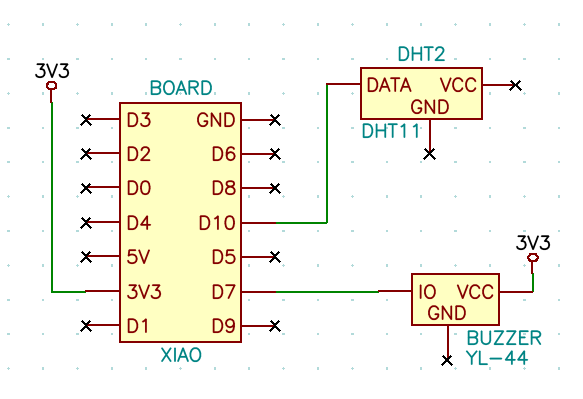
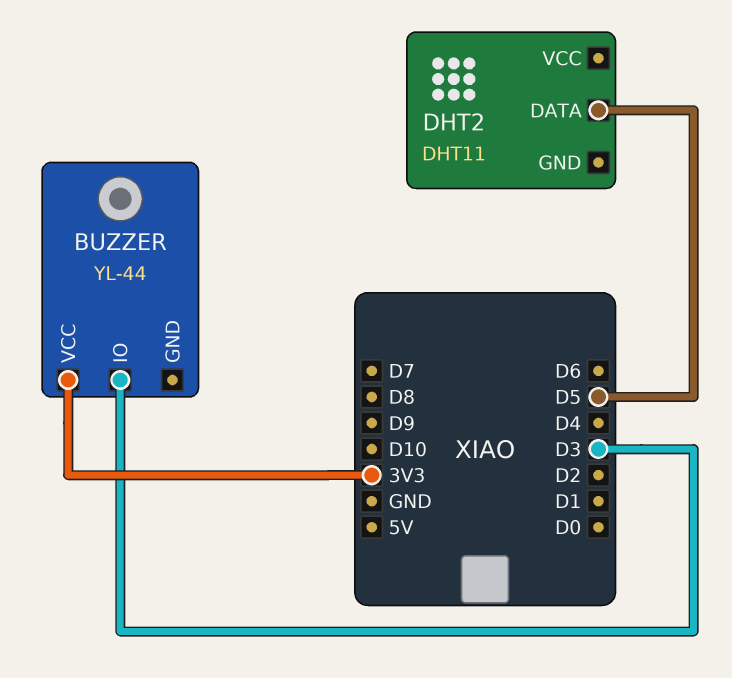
BUZZER pin IO: D7 -> D3
DHT2 pin DATA: D10 -> D5

